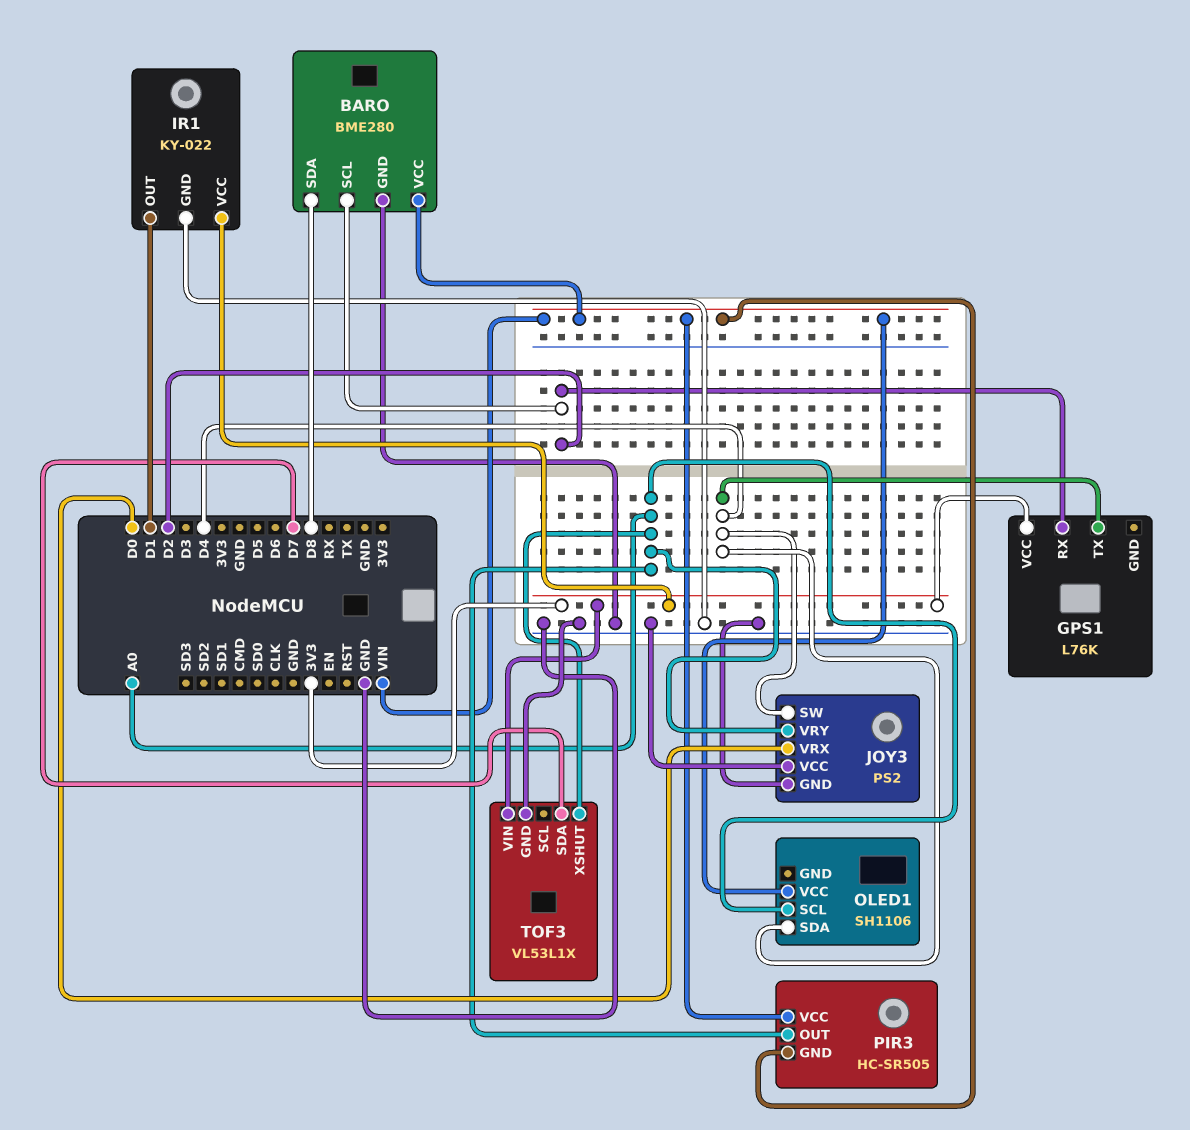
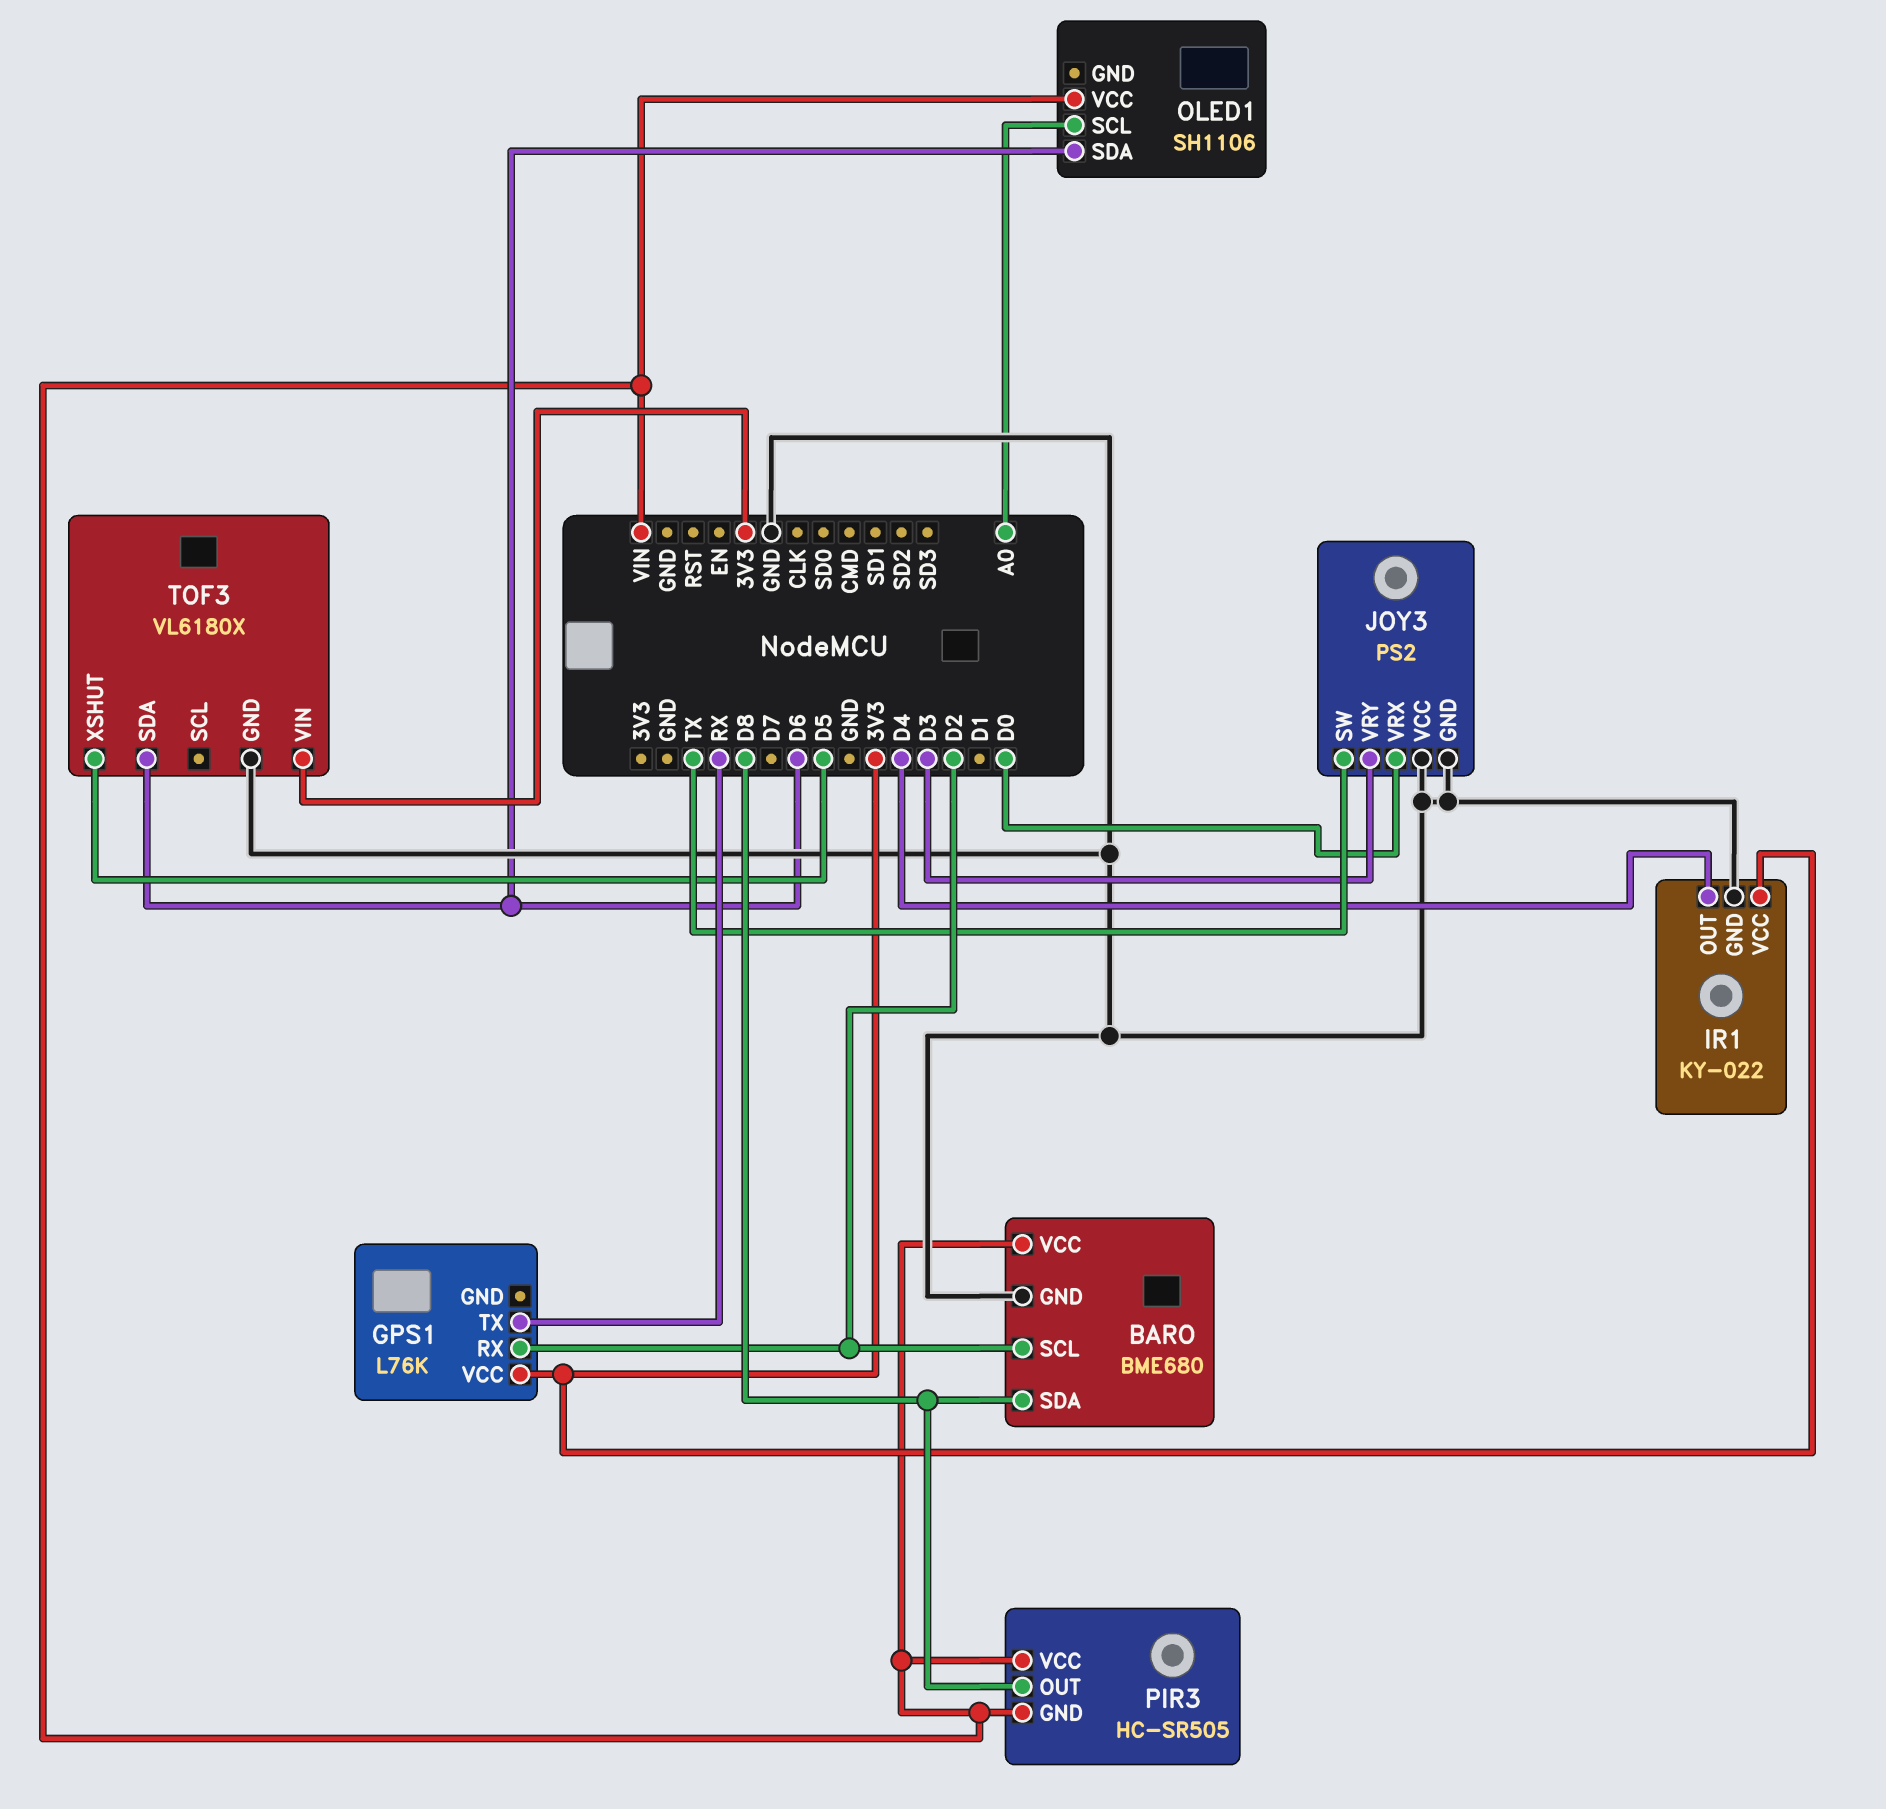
BARO: BME280 -> BME680
GPS1 pin TX: D4 -> RX
IR1 pin OUT: D1 -> D4
JOY3 pin SW: D4 -> TX
JOY3 pin VRY: A0 -> D3
OLED1 pin SDA: D4 -> D6
PIR3 pin OUT: A0 -> D8
TOF3: VL53L1X -> VL6180X
TOF3 pin SDA: D7 -> D6
TOF3 pin XSHUT: A0 -> D5

